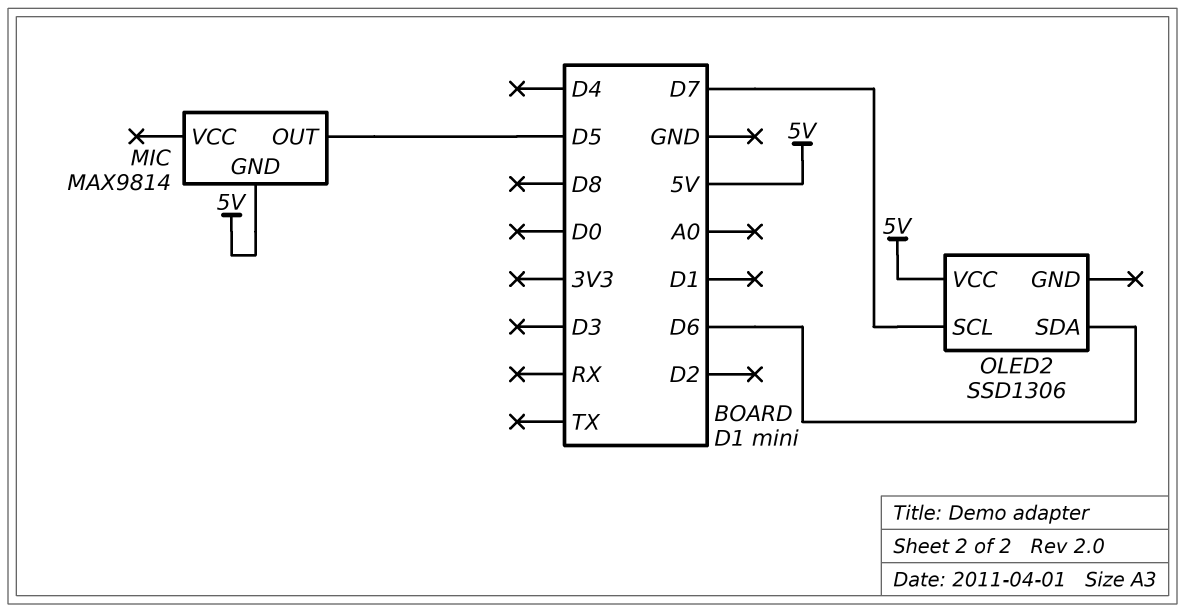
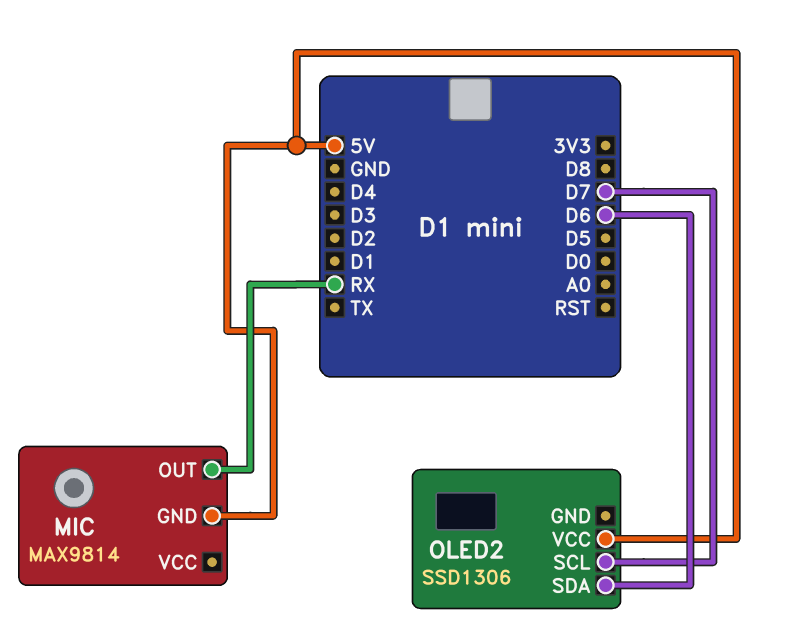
MIC pin OUT: D5 -> RX

